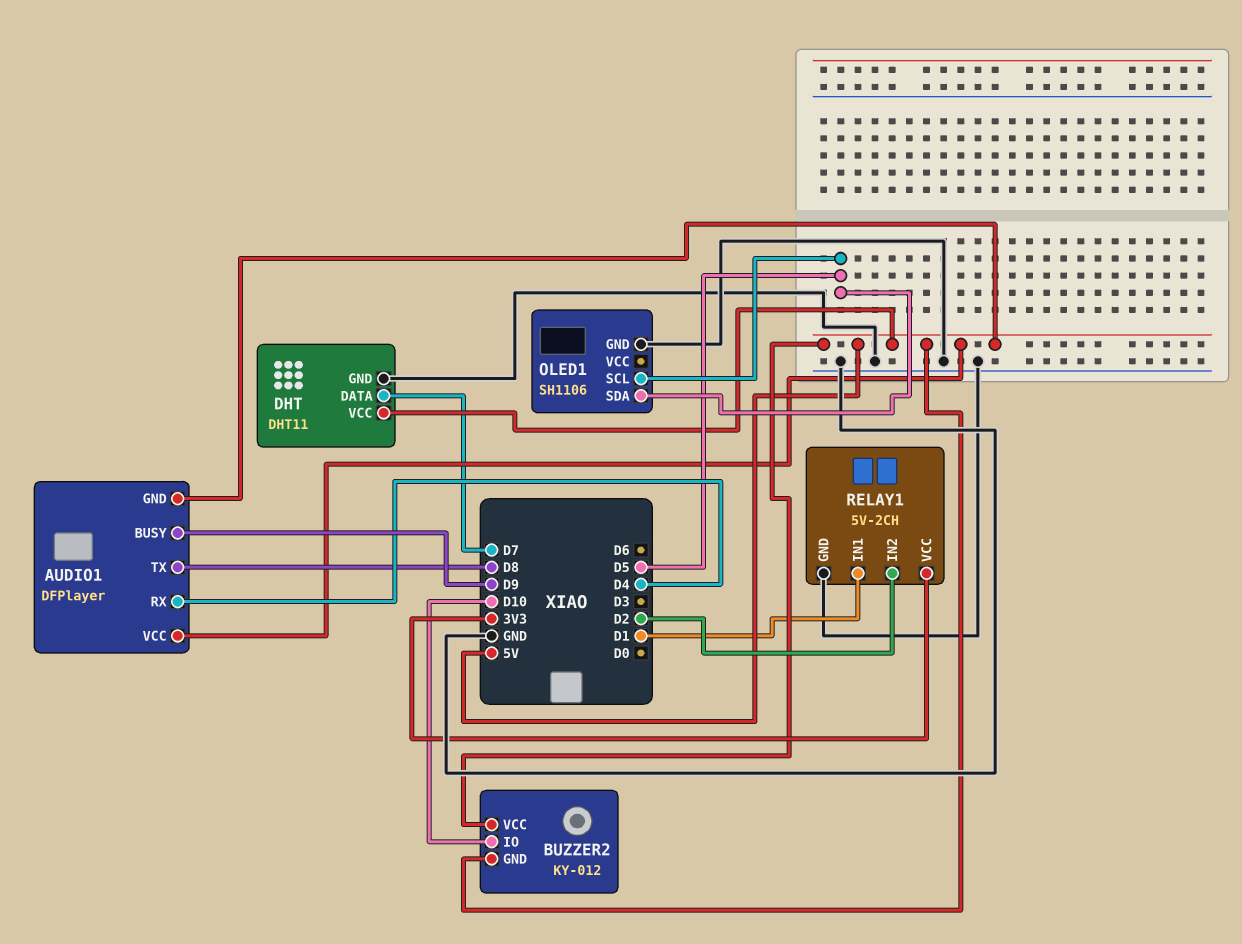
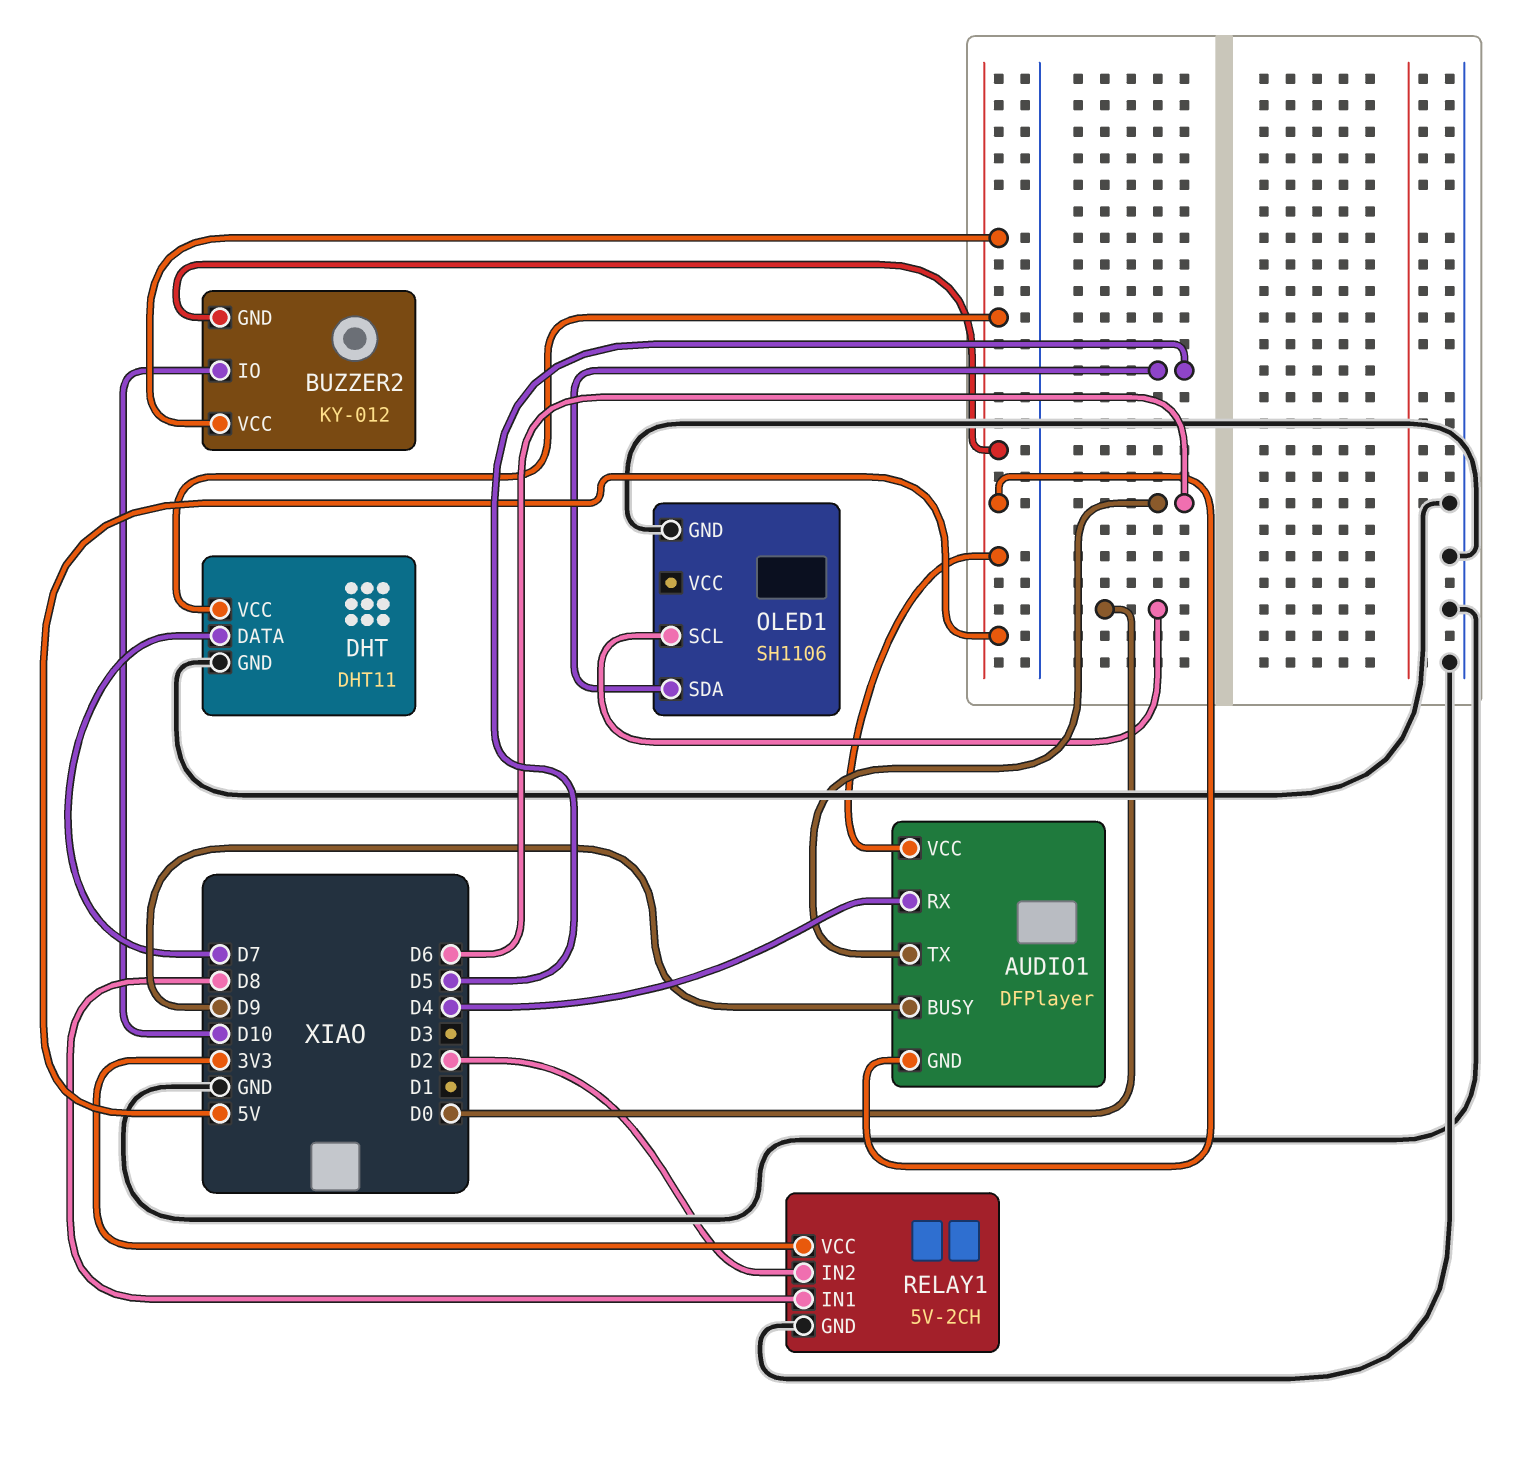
AUDIO1 pin TX: D8 -> D6
OLED1 pin SCL: D5 -> D0
RELAY1 pin IN1: D1 -> D8

